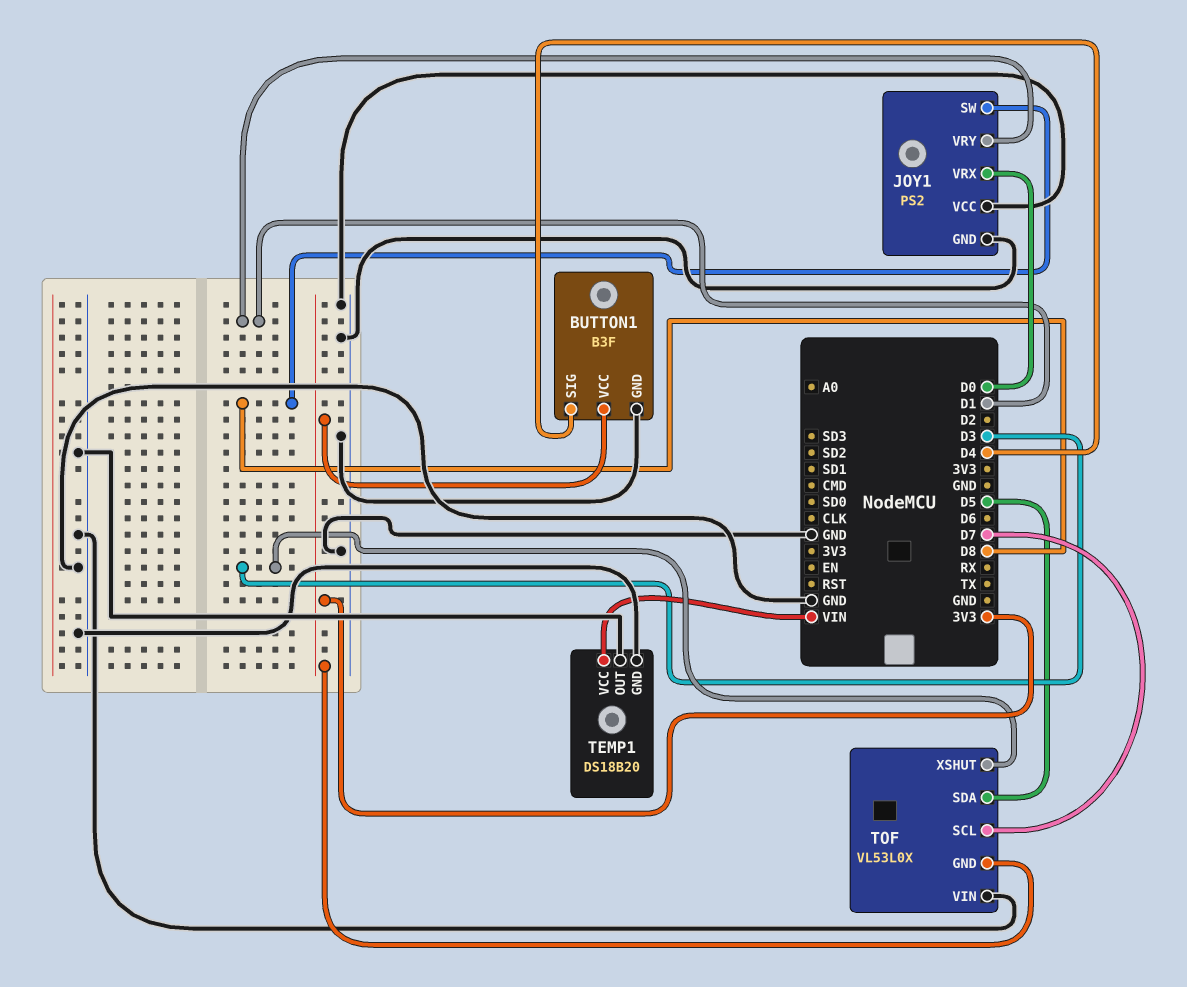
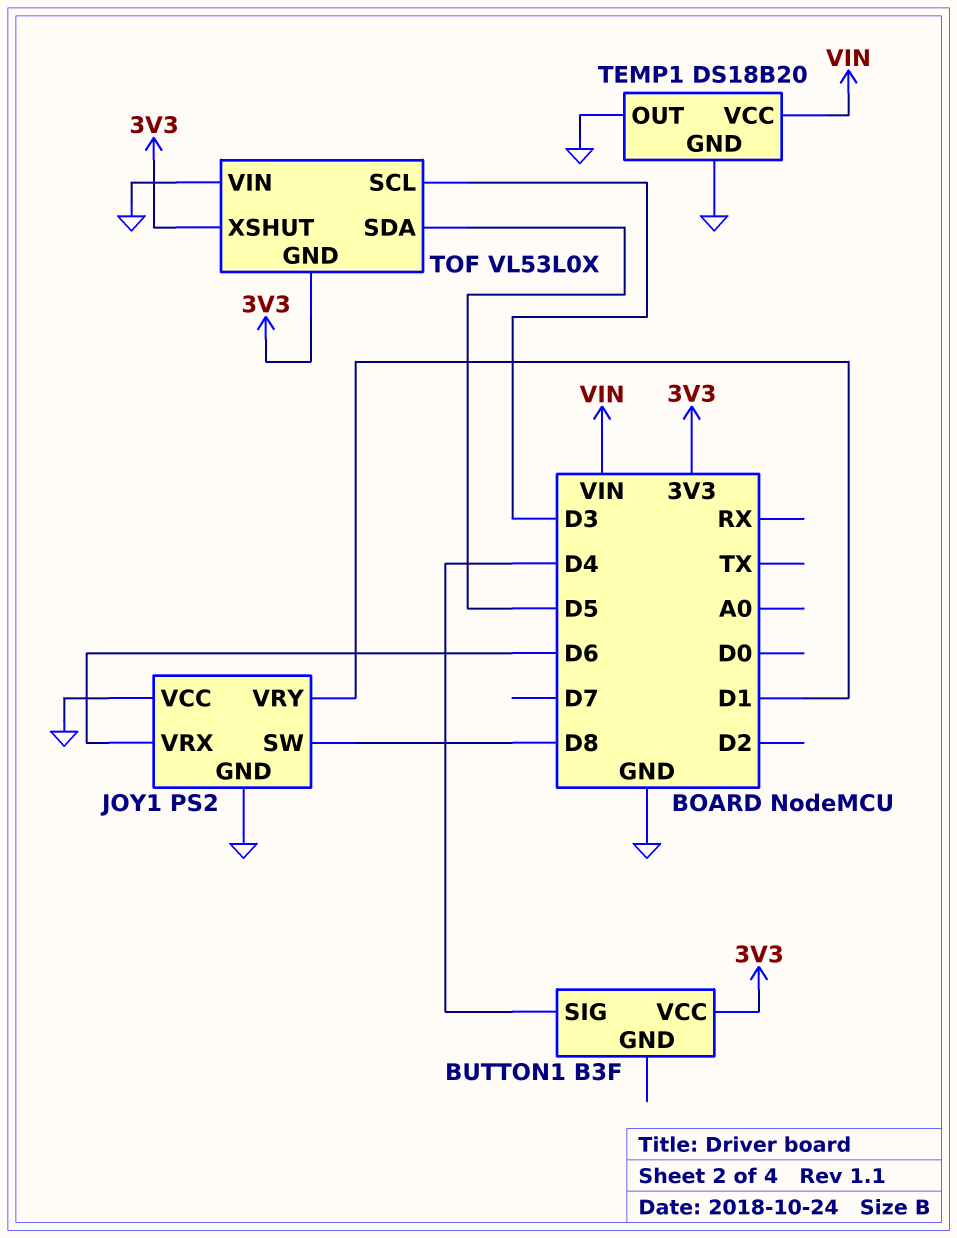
BUTTON1 pin GND: GND -> none
JOY1 pin VRX: D0 -> D6
TOF pin SCL: D7 -> D3
TOF pin XSHUT: D3 -> 3V3

